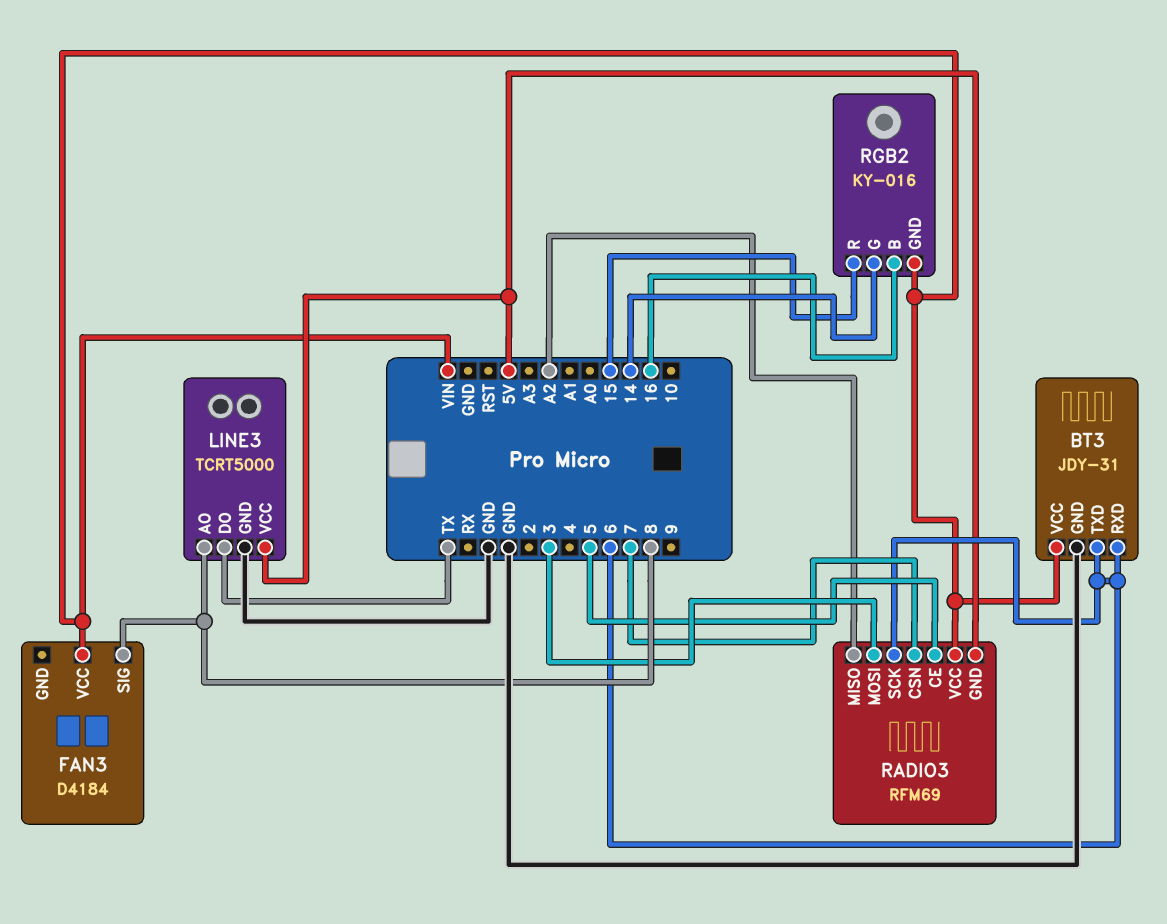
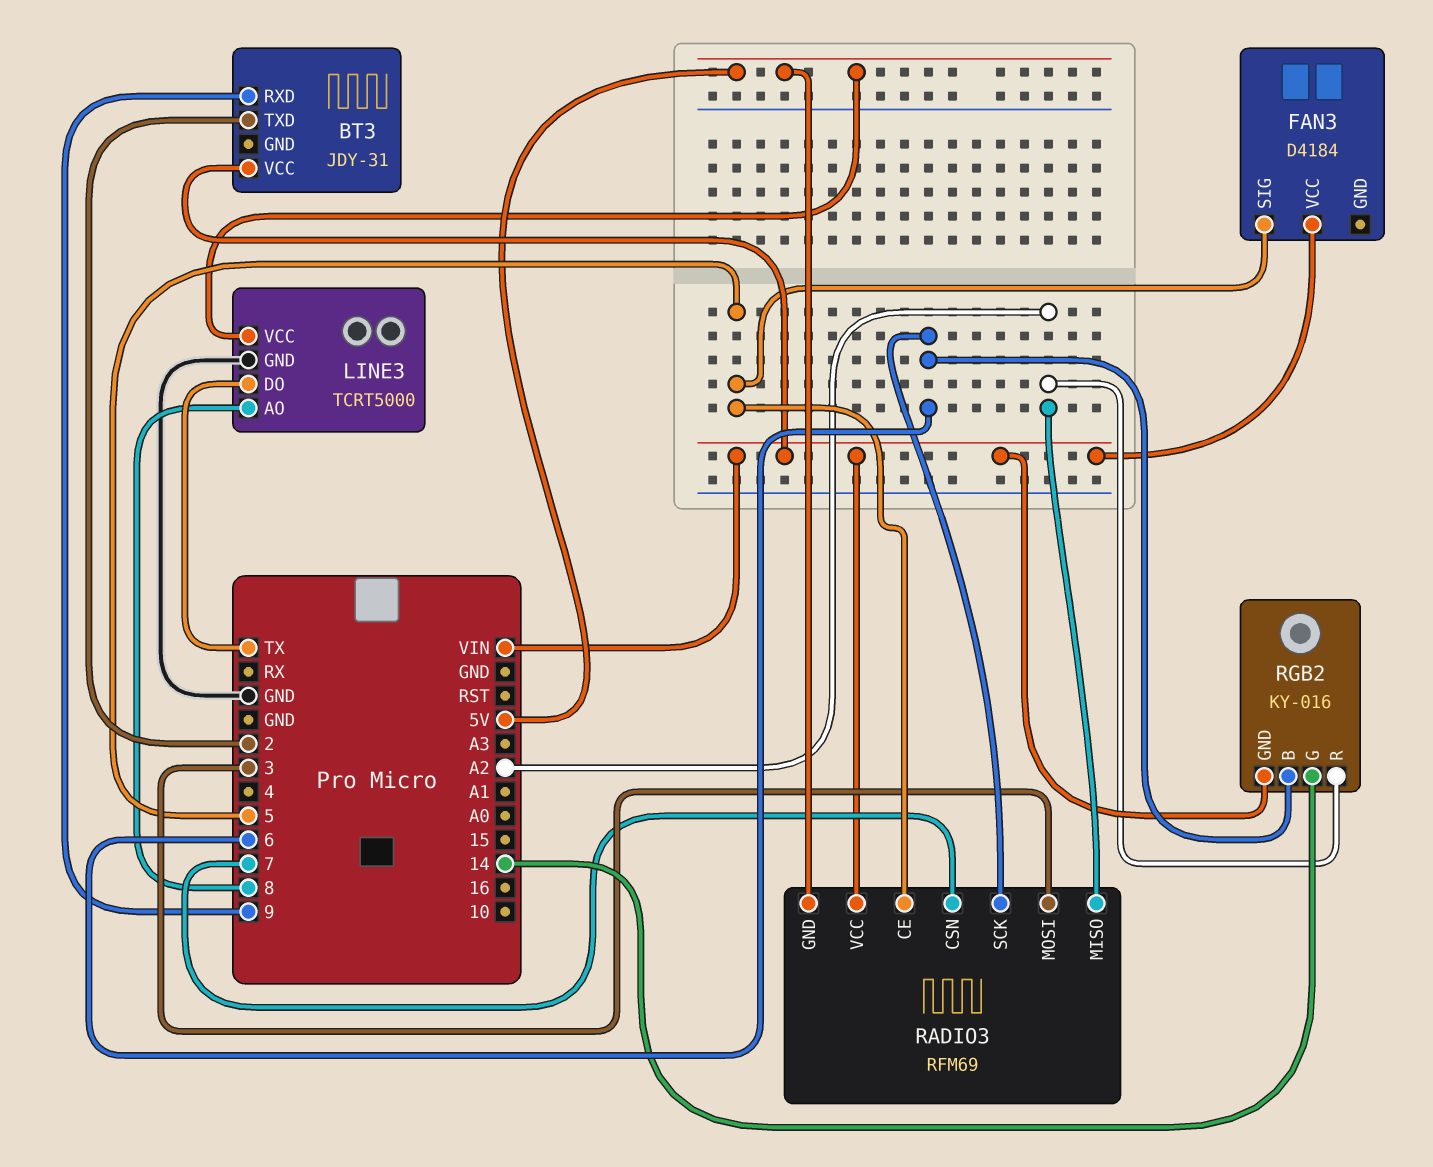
BT3 pin GND: GND -> none
BT3 pin RXD: 6 -> 9
BT3 pin TXD: 6 -> 2
FAN3 pin SIG: 8 -> 5
RGB2 pin B: 16 -> 6
RGB2 pin R: 15 -> A2

